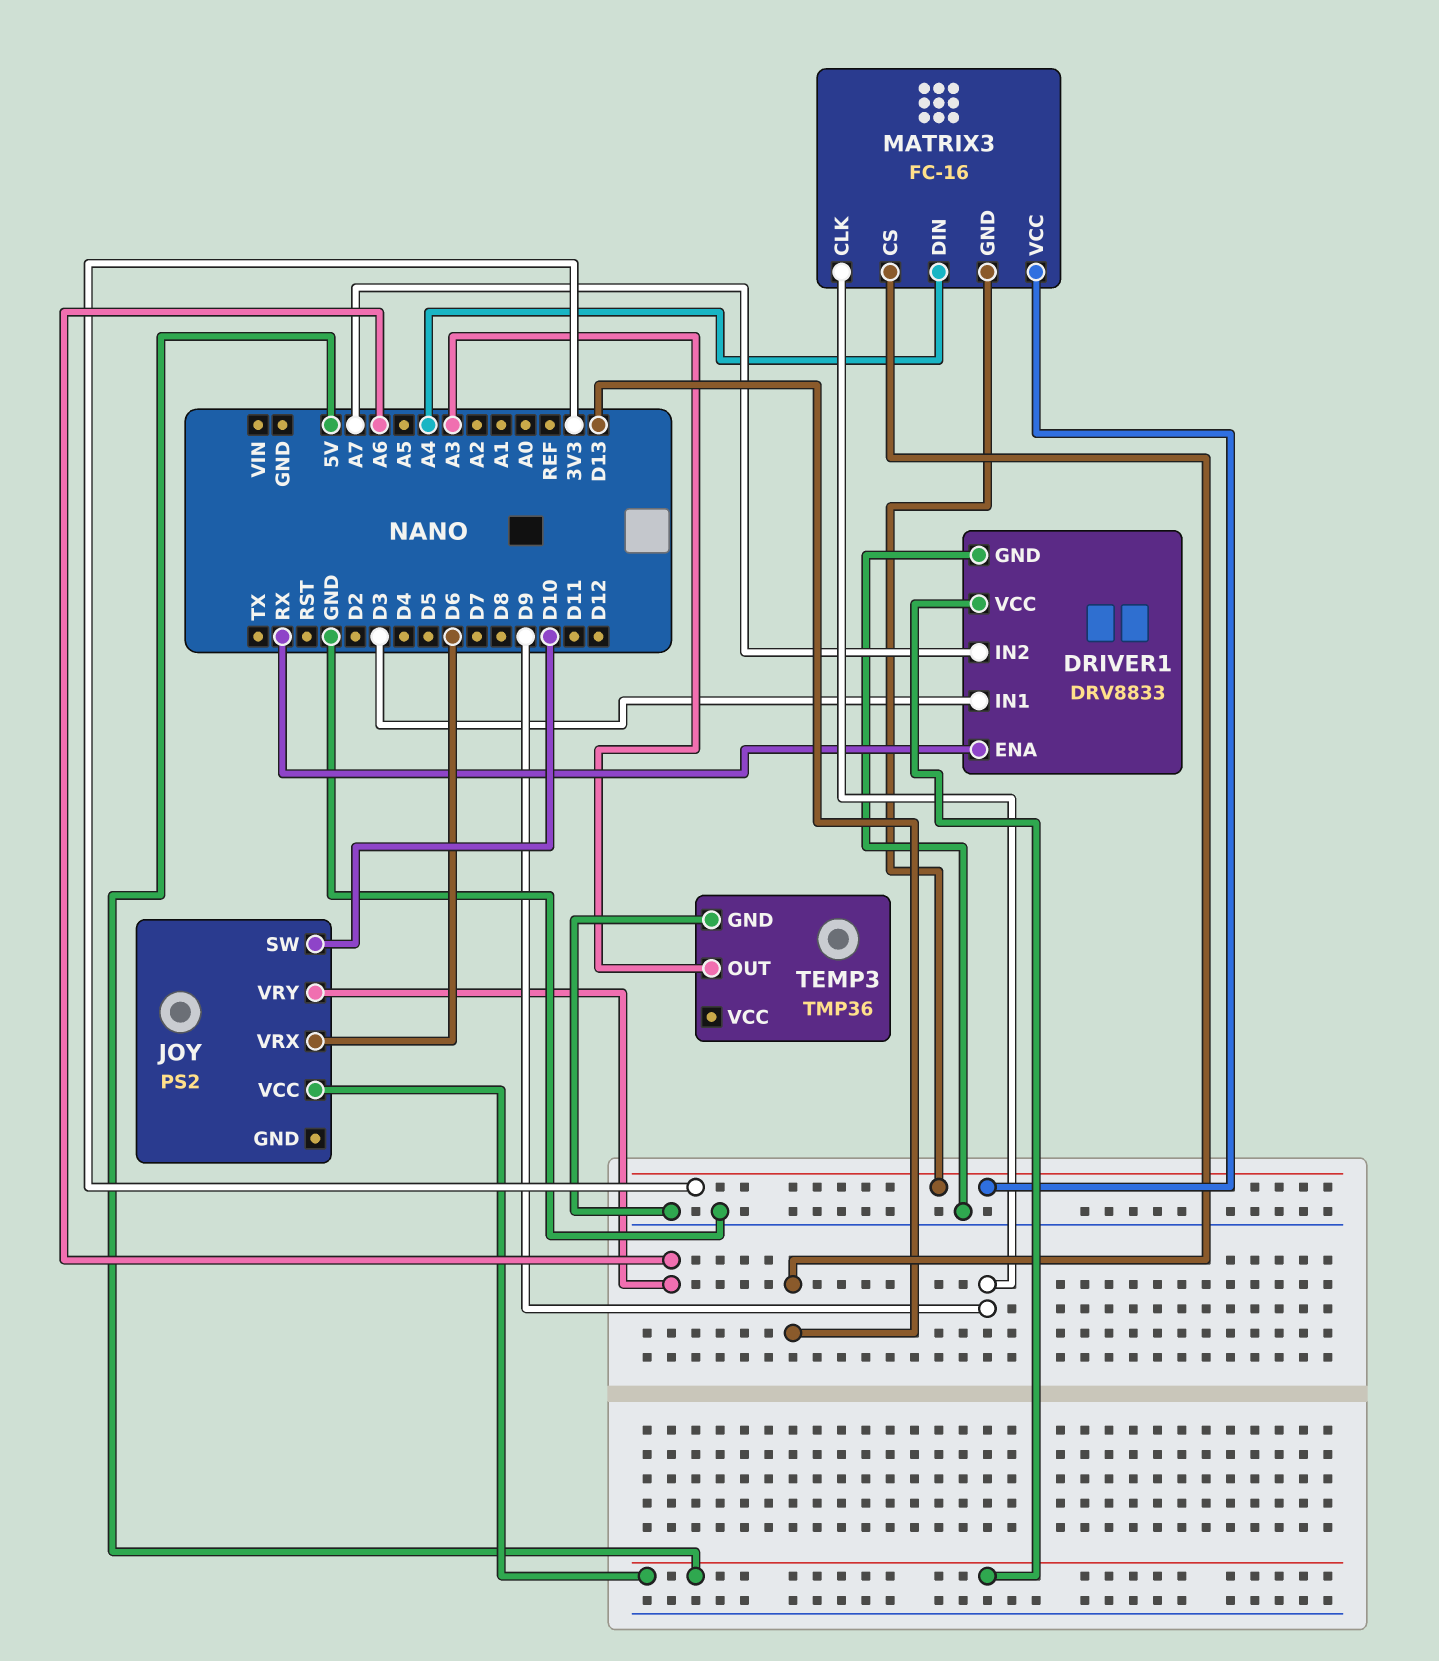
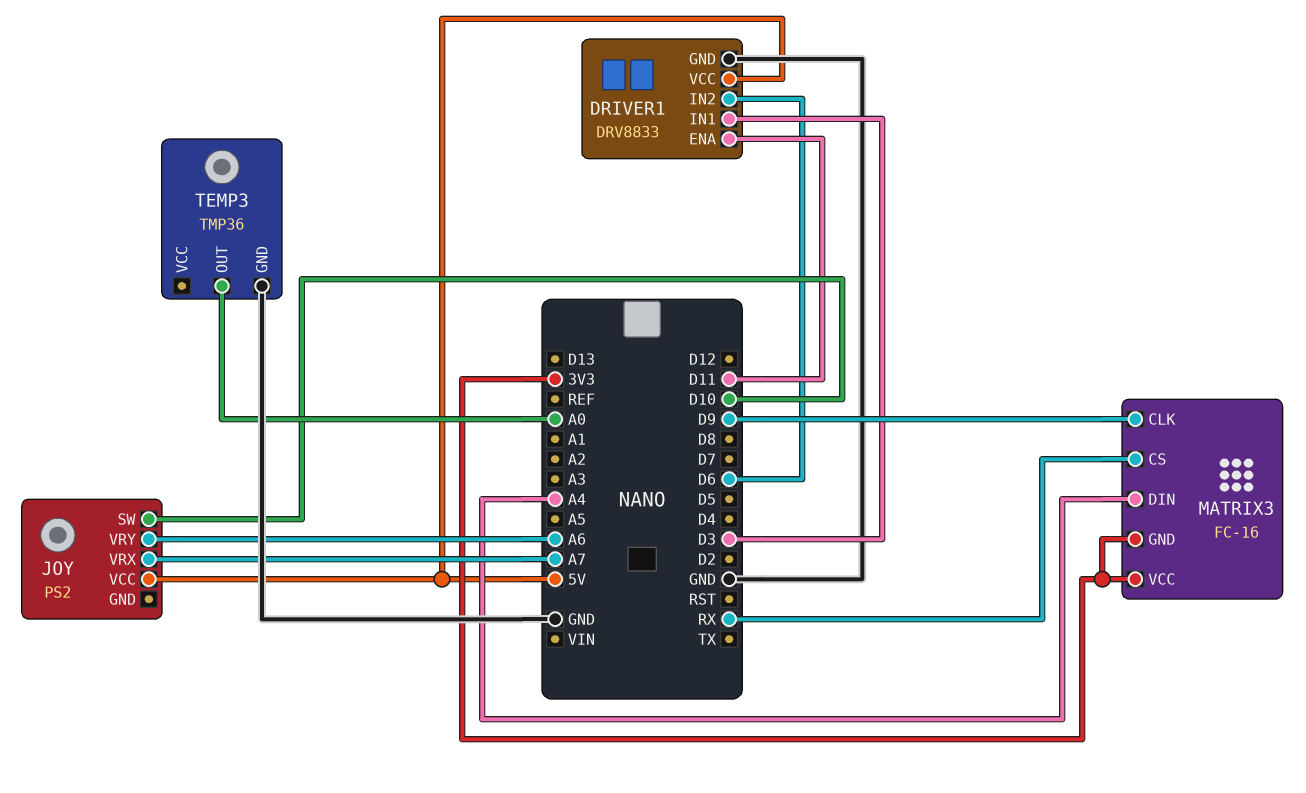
DRIVER1 pin ENA: RX -> D11
DRIVER1 pin IN2: A7 -> D6
JOY pin VRX: D6 -> A7
MATRIX3 pin CS: D13 -> RX
TEMP3 pin OUT: A3 -> A0

